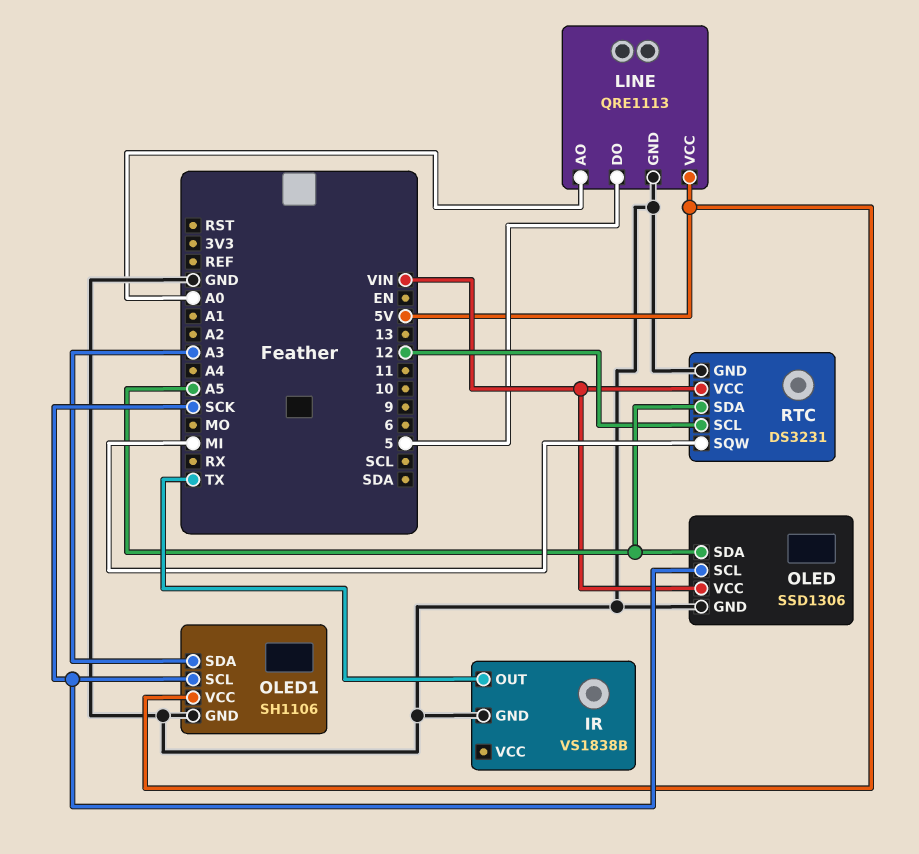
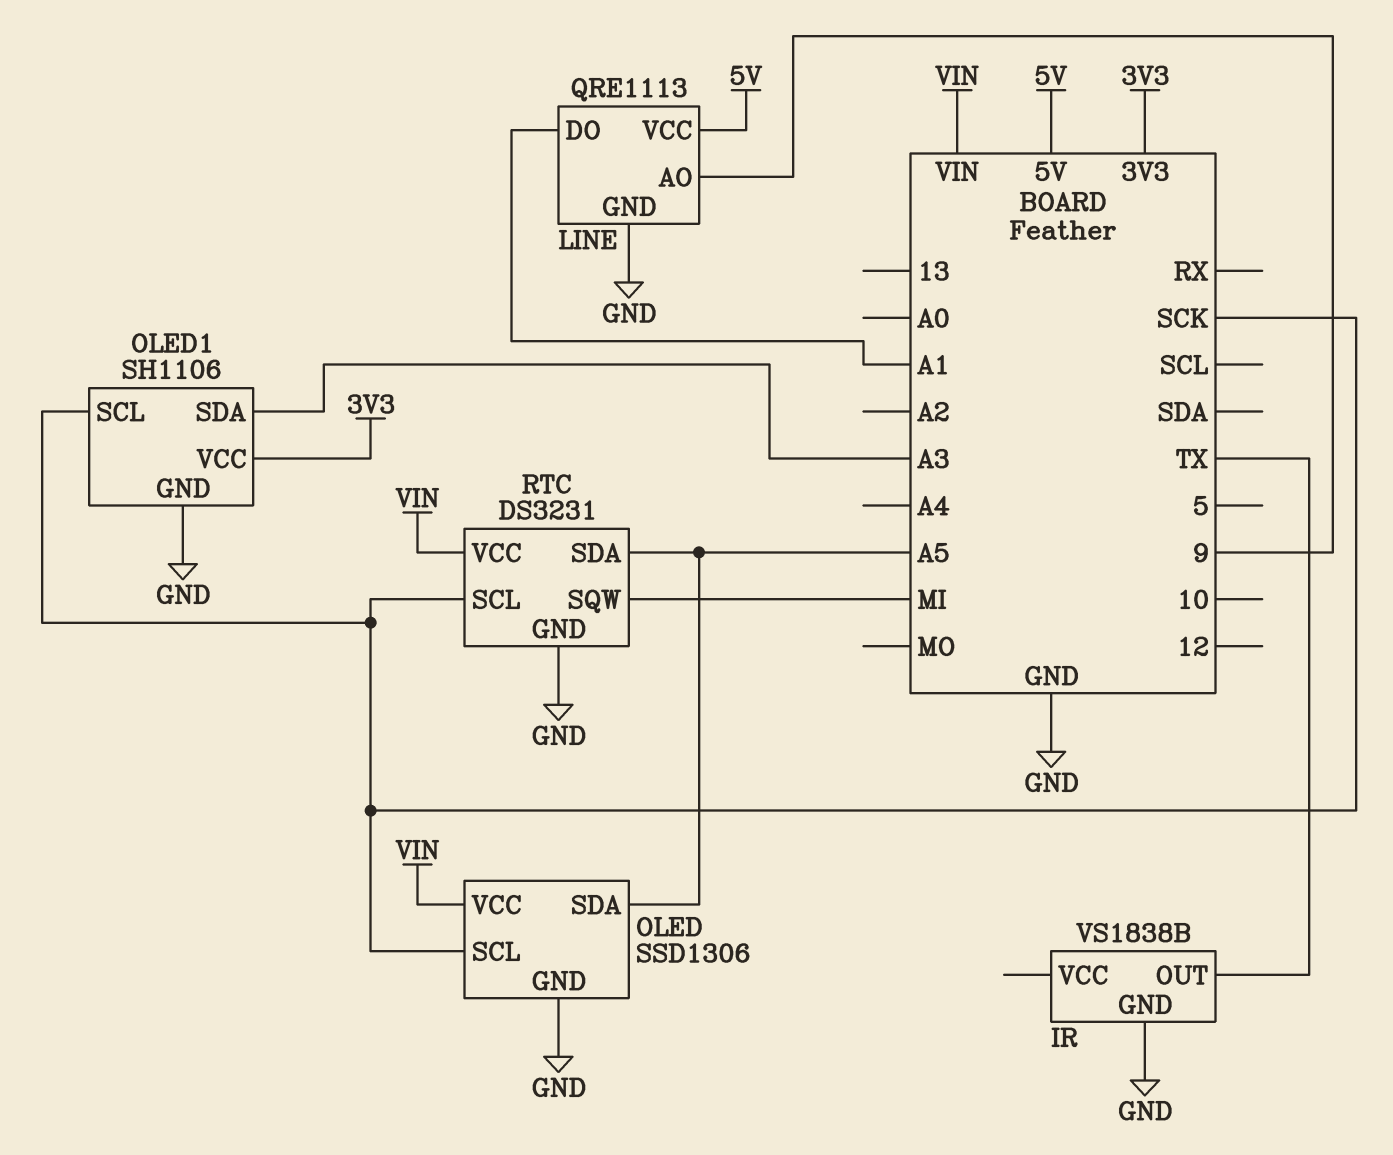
LINE pin AO: A0 -> 9
LINE pin DO: 5 -> A1
OLED1 pin VCC: 5V -> 3V3
RTC pin SCL: 12 -> SCK

